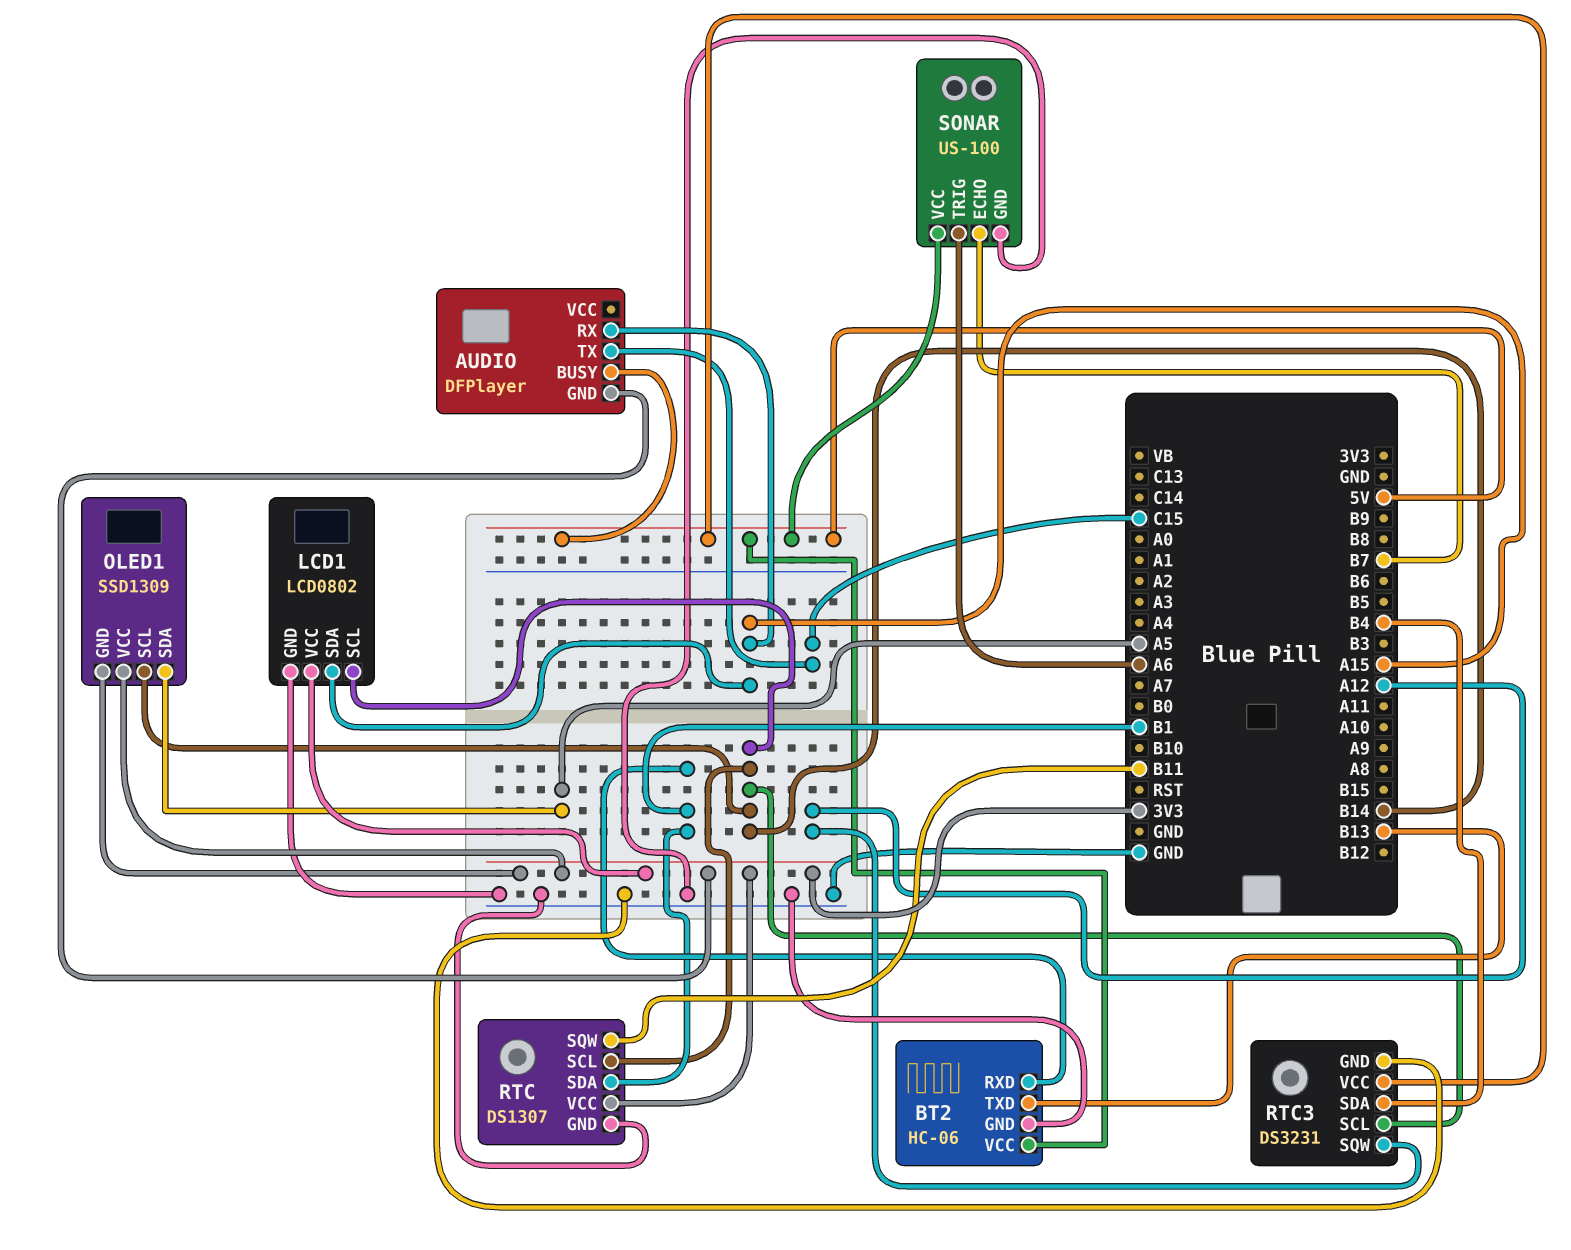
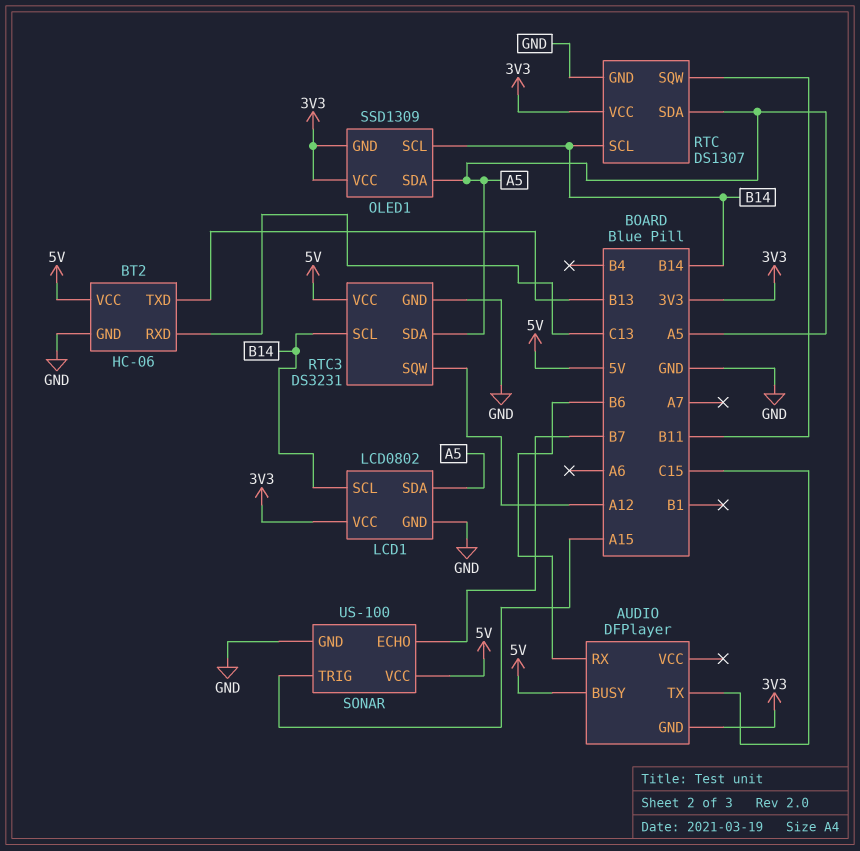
AUDIO pin RX: A15 -> B6
BT2 pin RXD: B1 -> C13
LCD1 pin SDA: A15 -> A5
RTC pin SDA: B1 -> A5
RTC3 pin SDA: B4 -> A5
SONAR pin TRIG: A6 -> A15

